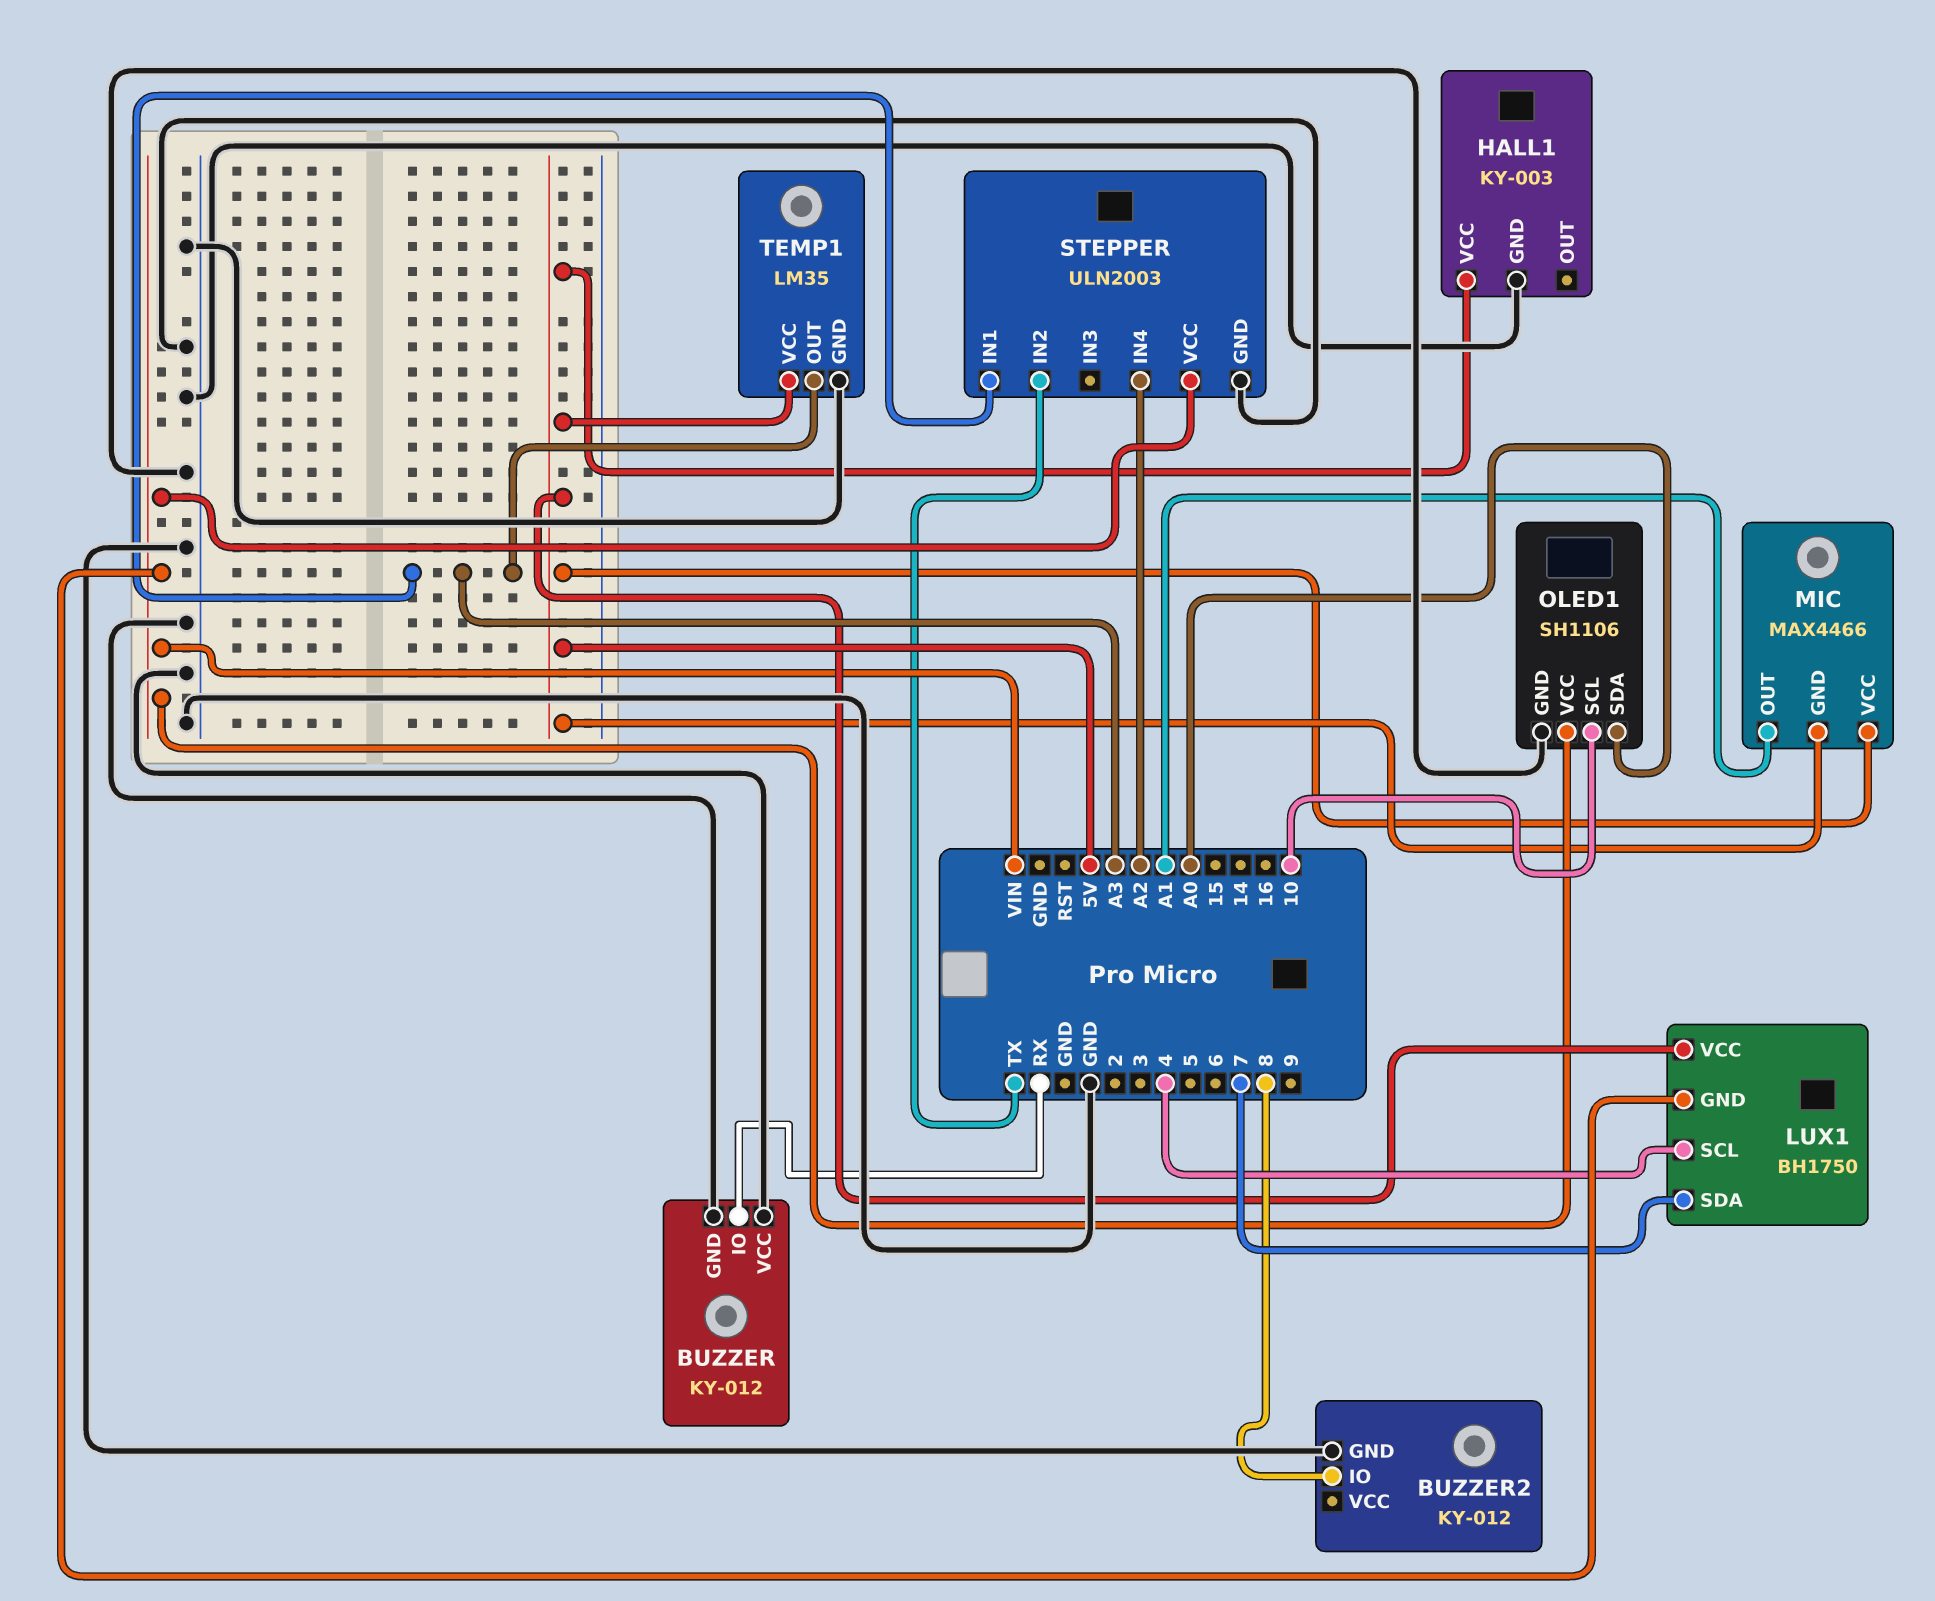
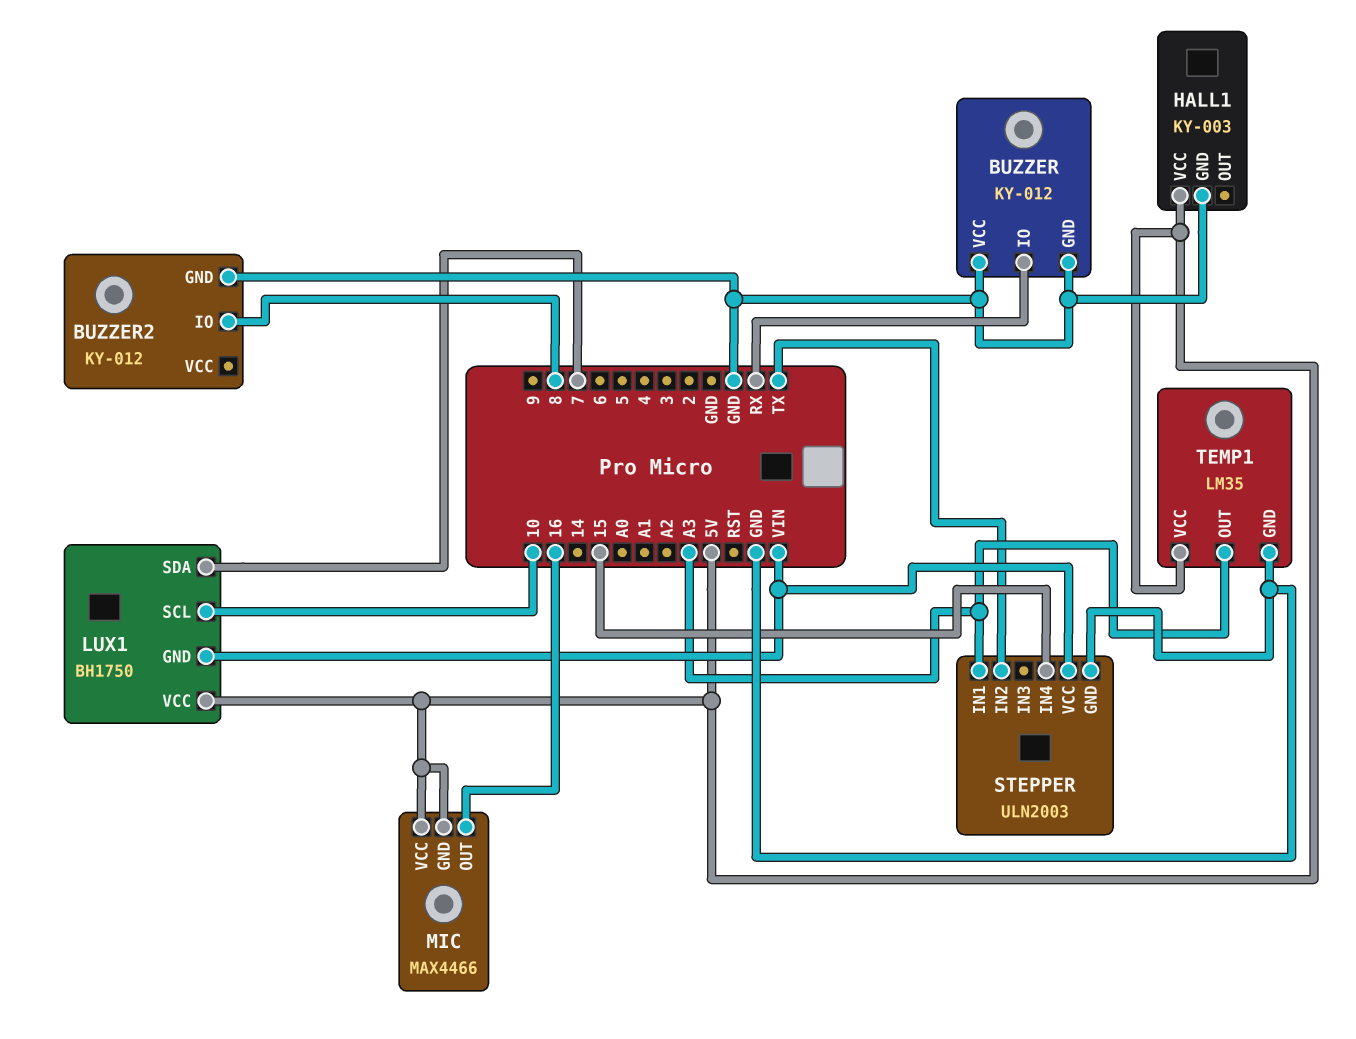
LUX1 pin SCL: 4 -> 10
MIC pin OUT: A1 -> 16
OLED1: SH1106 -> none
OLED1 pin GND: GND -> none
OLED1 pin SCL: 10 -> none
OLED1 pin SDA: A0 -> none
OLED1 pin VCC: VIN -> none
STEPPER pin IN4: A2 -> 15

